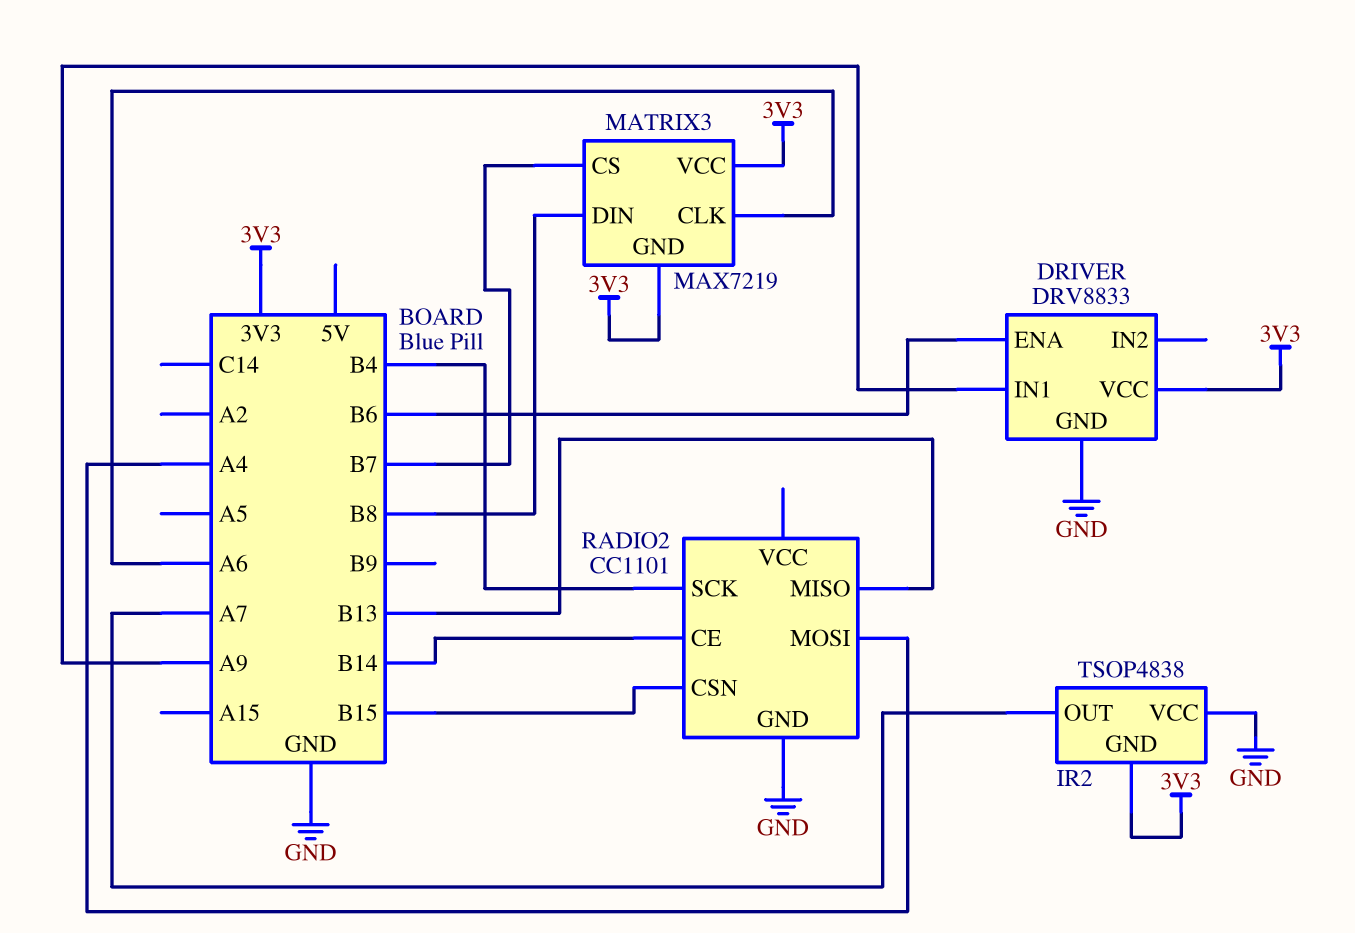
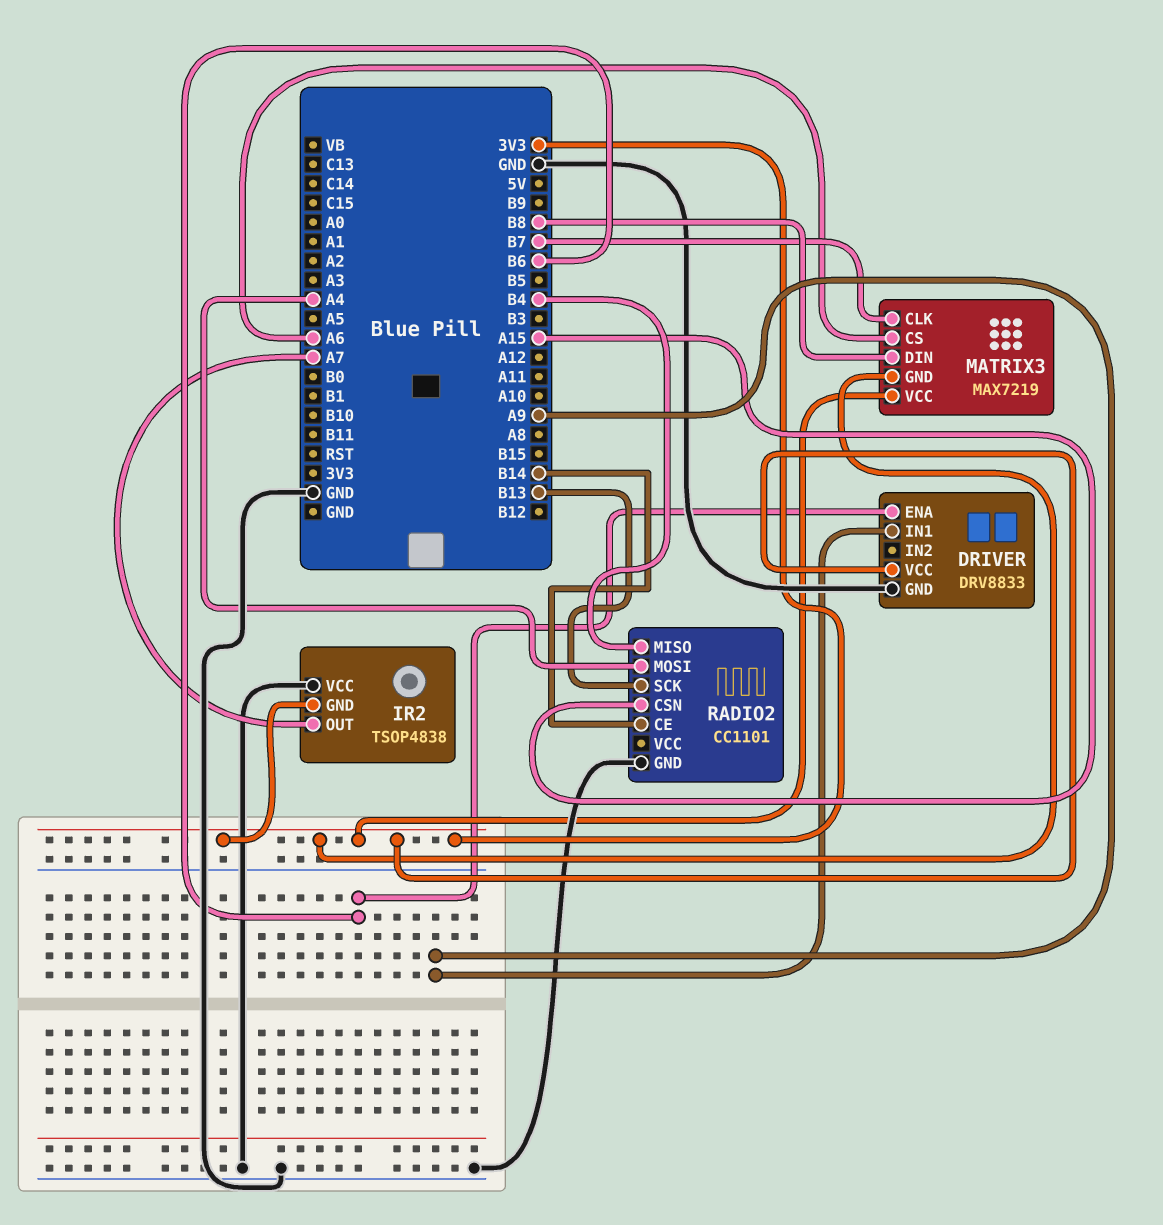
MATRIX3 pin CLK: A6 -> B7
MATRIX3 pin CS: B7 -> A6
RADIO2 pin CSN: B15 -> A15
RADIO2 pin MISO: B13 -> B4
RADIO2 pin SCK: B4 -> B13

